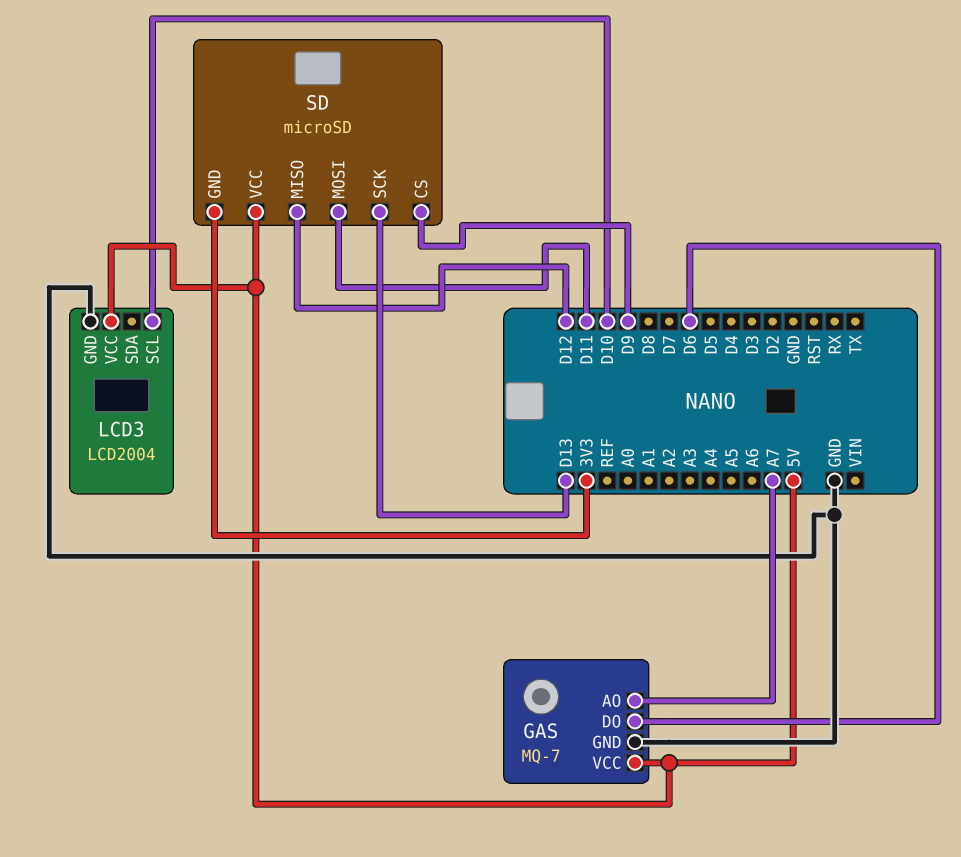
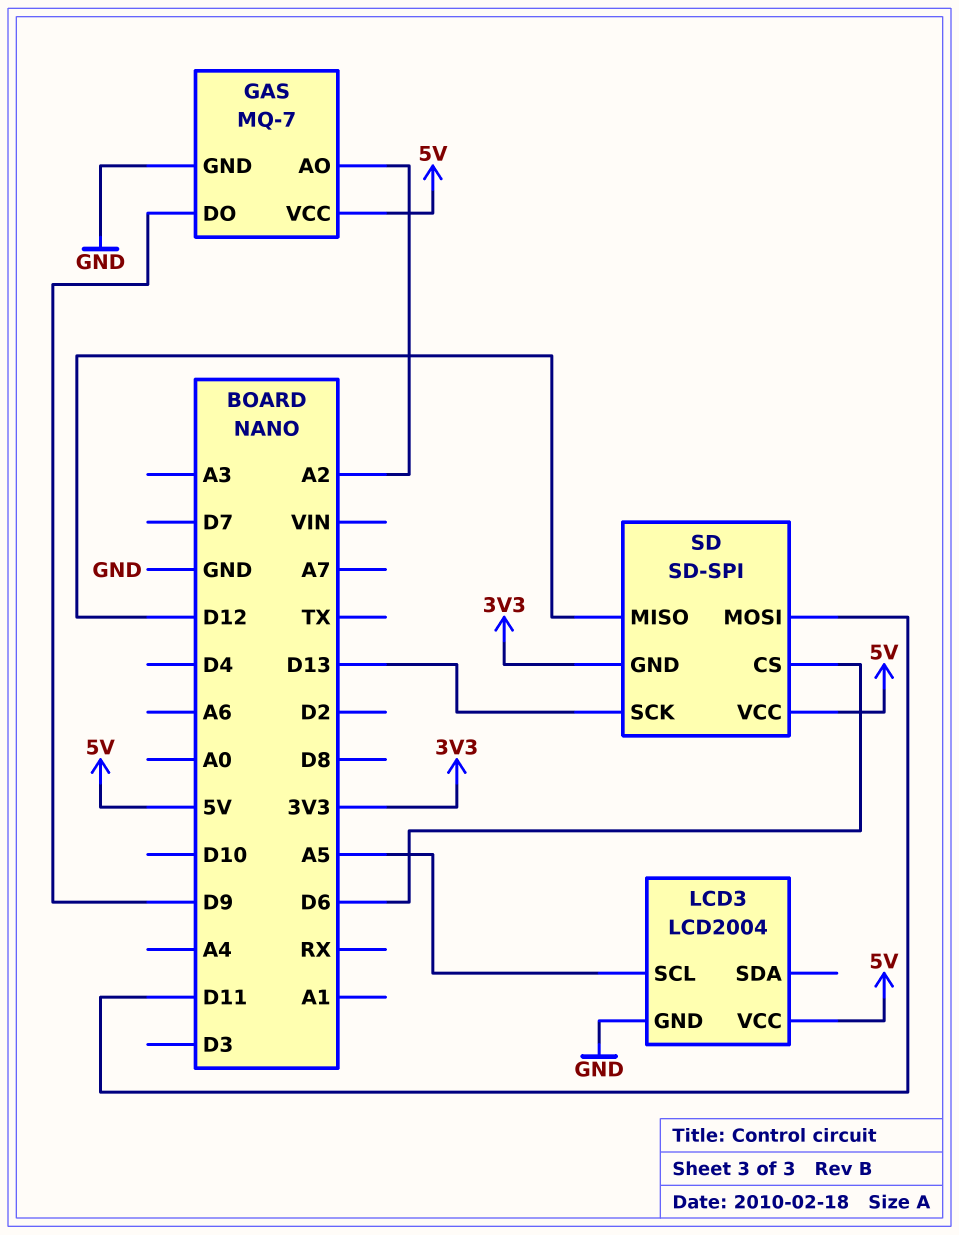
GAS pin AO: A7 -> A2
GAS pin DO: D6 -> D9
LCD3 pin SCL: D10 -> A5
SD: microSD -> SD-SPI
SD pin CS: D9 -> D6

